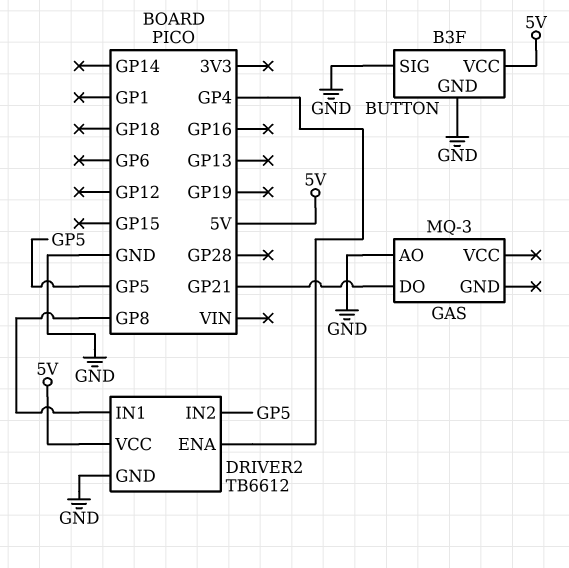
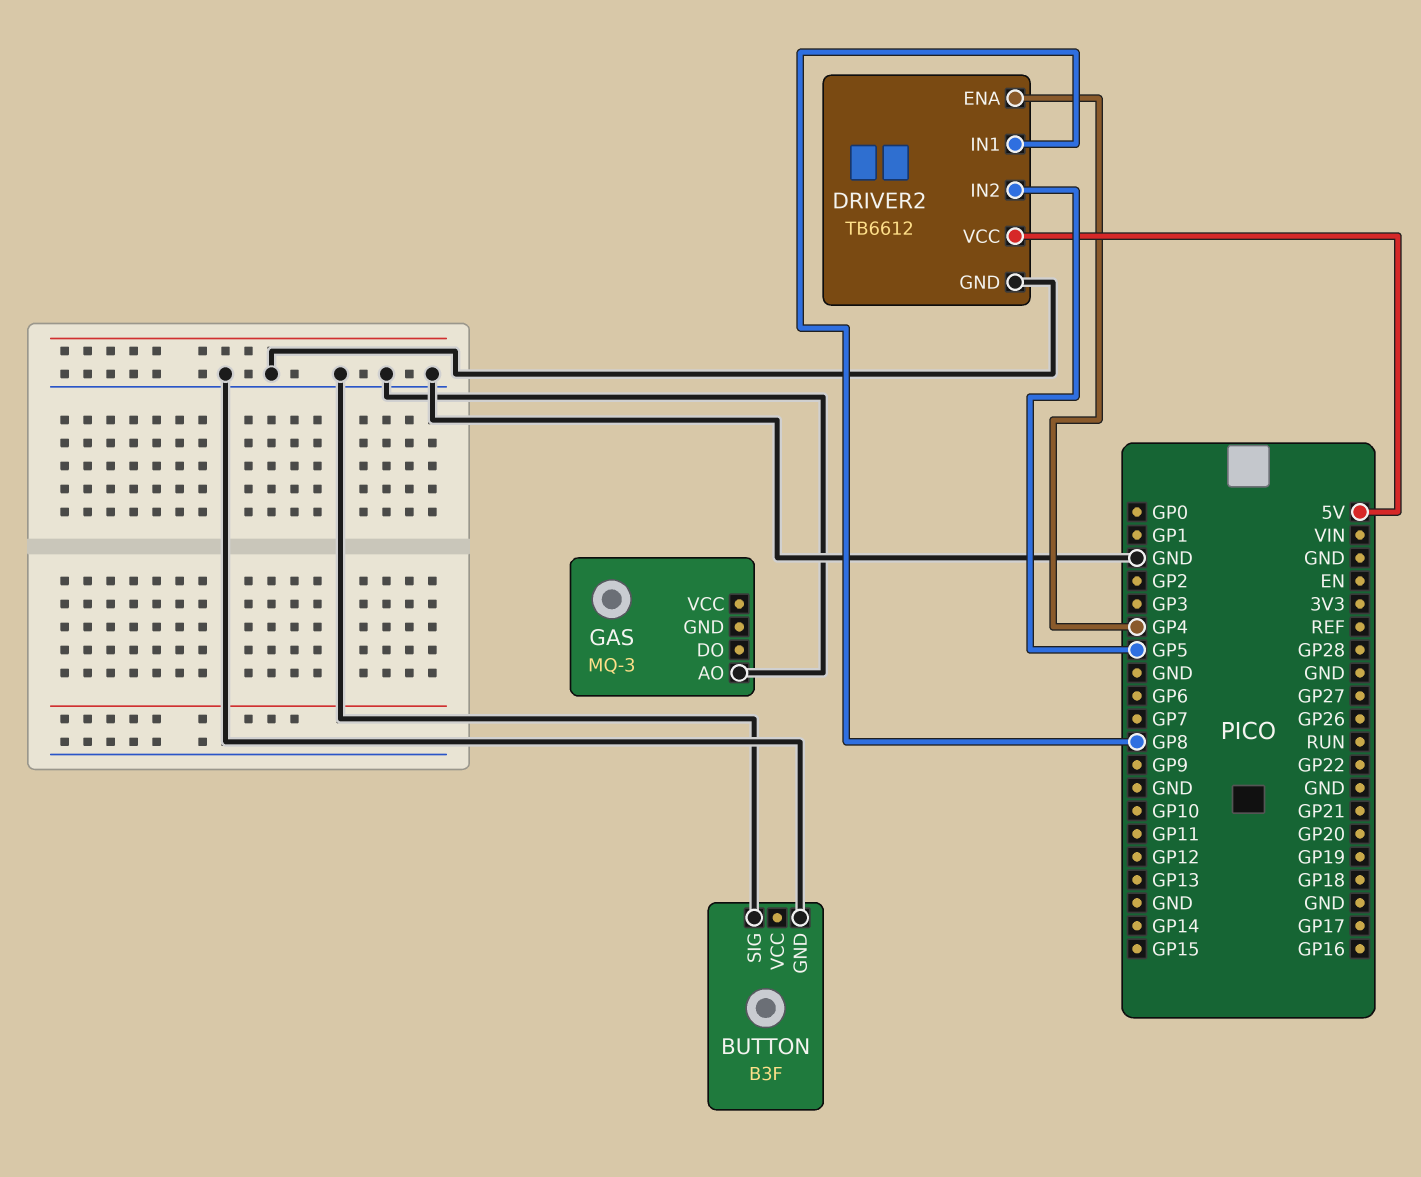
BUTTON pin VCC: 5V -> none
GAS pin DO: GP21 -> none

